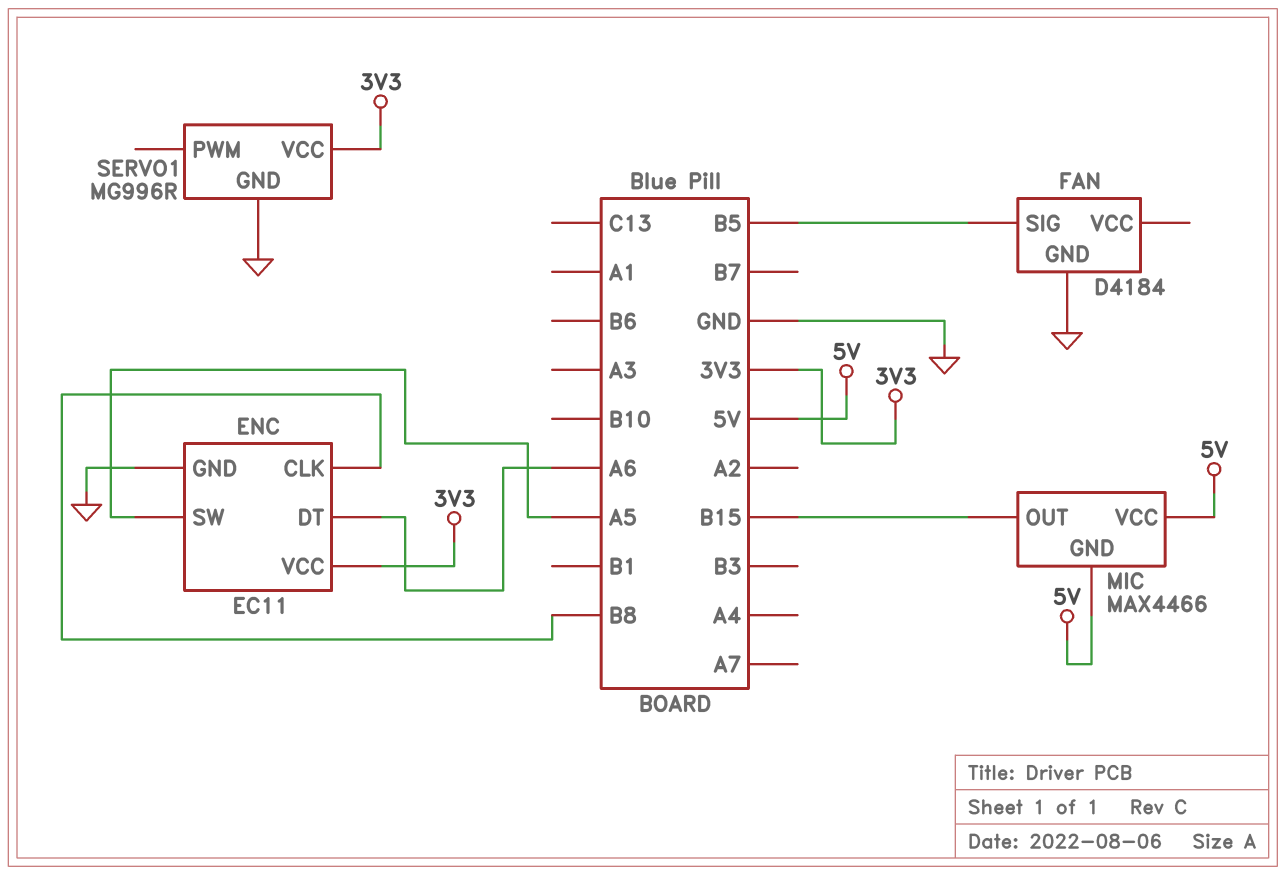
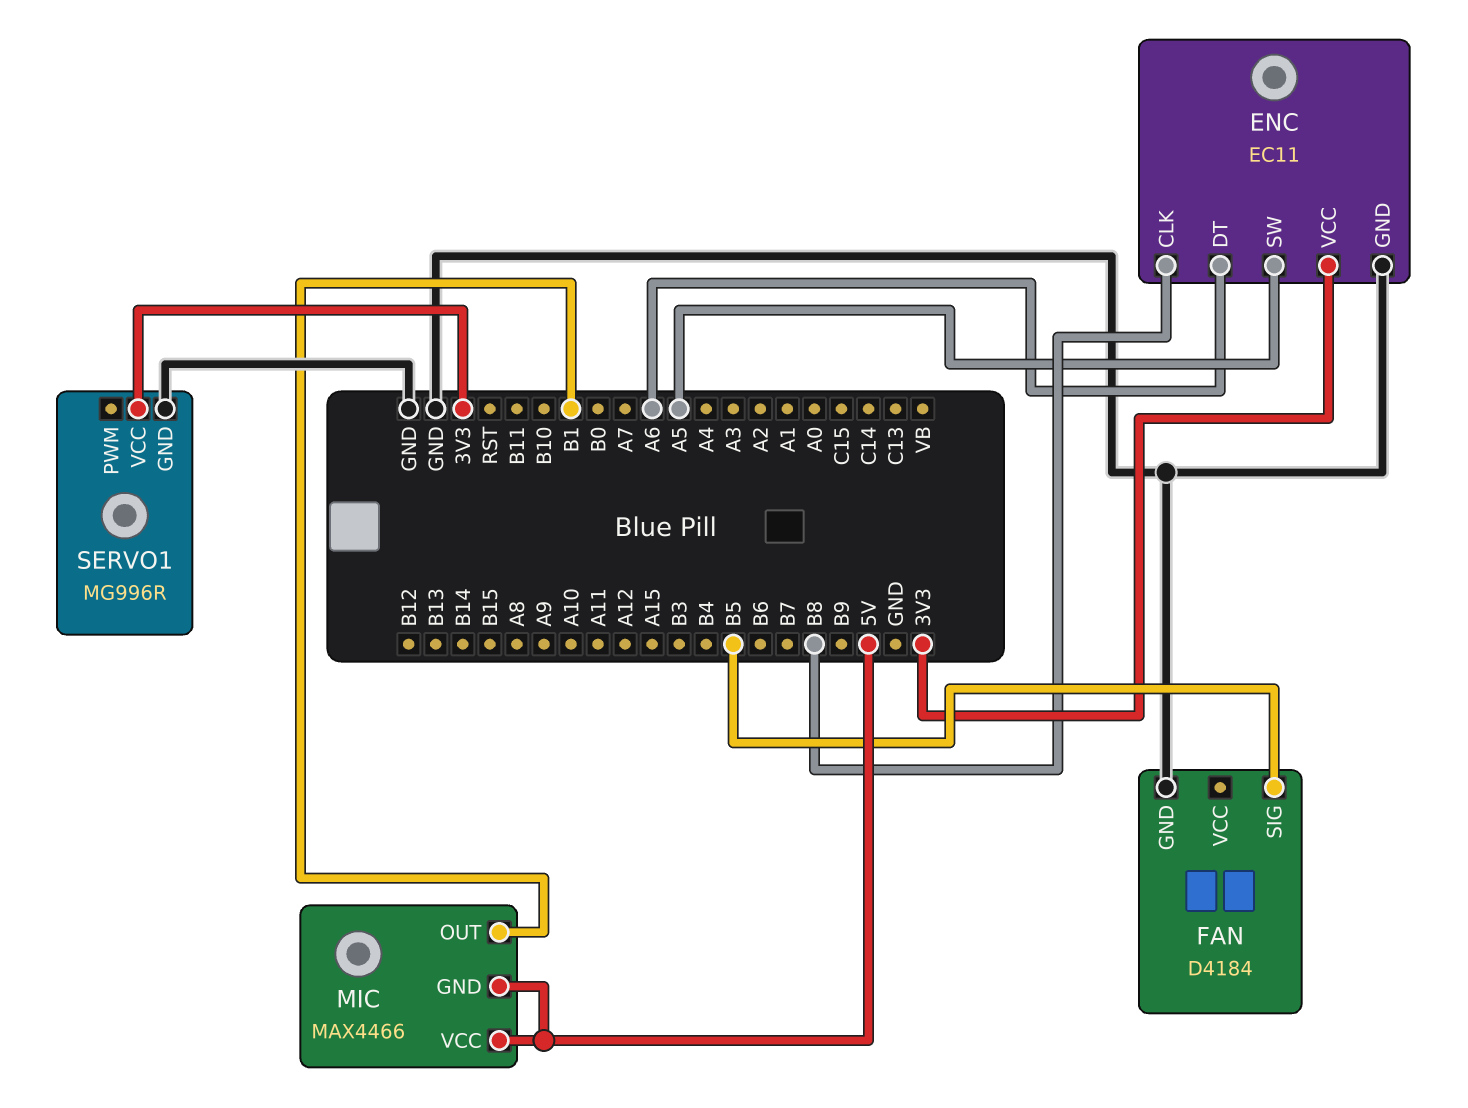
MIC pin OUT: B15 -> B1

